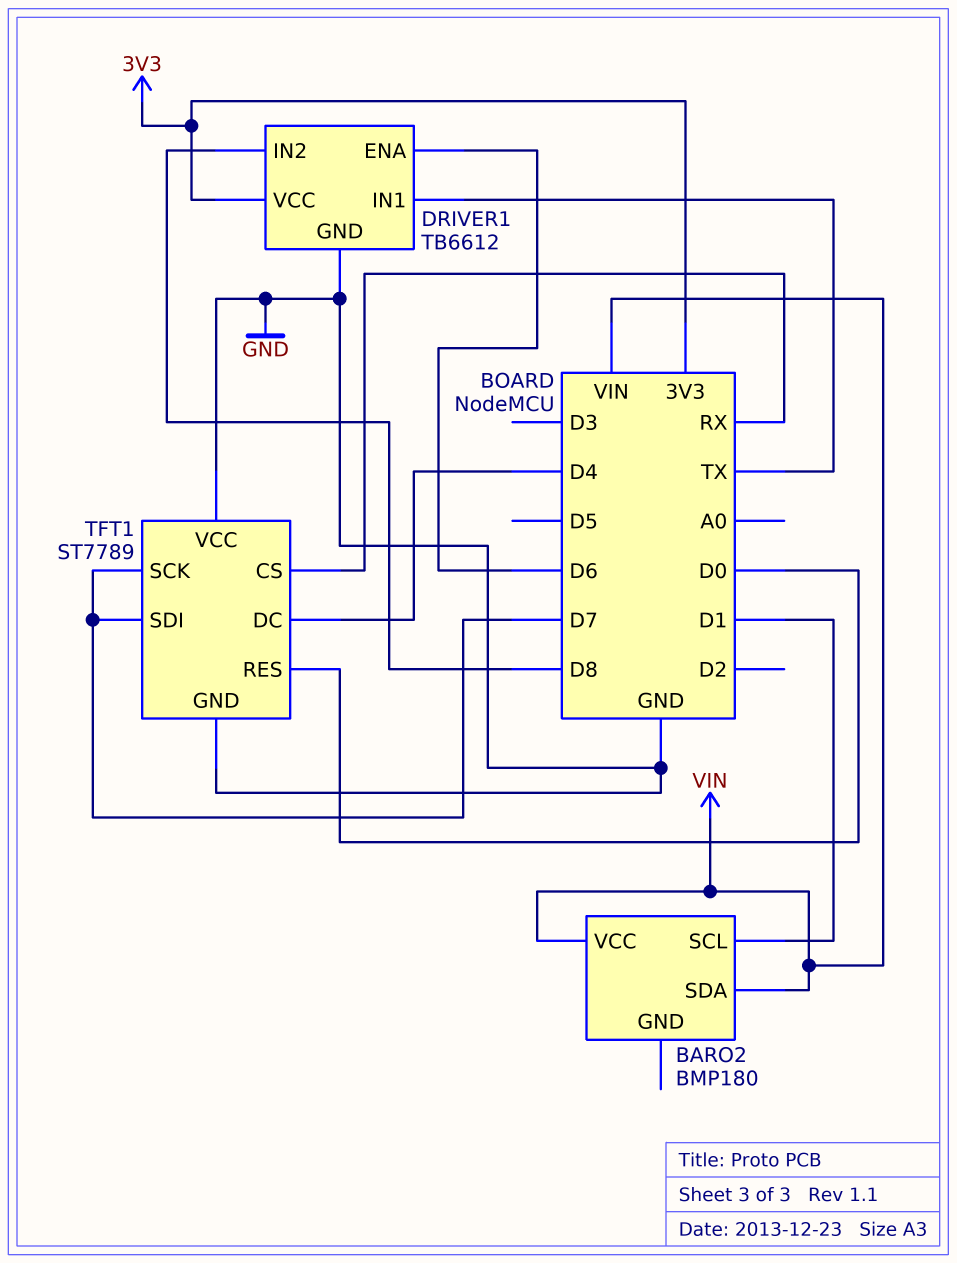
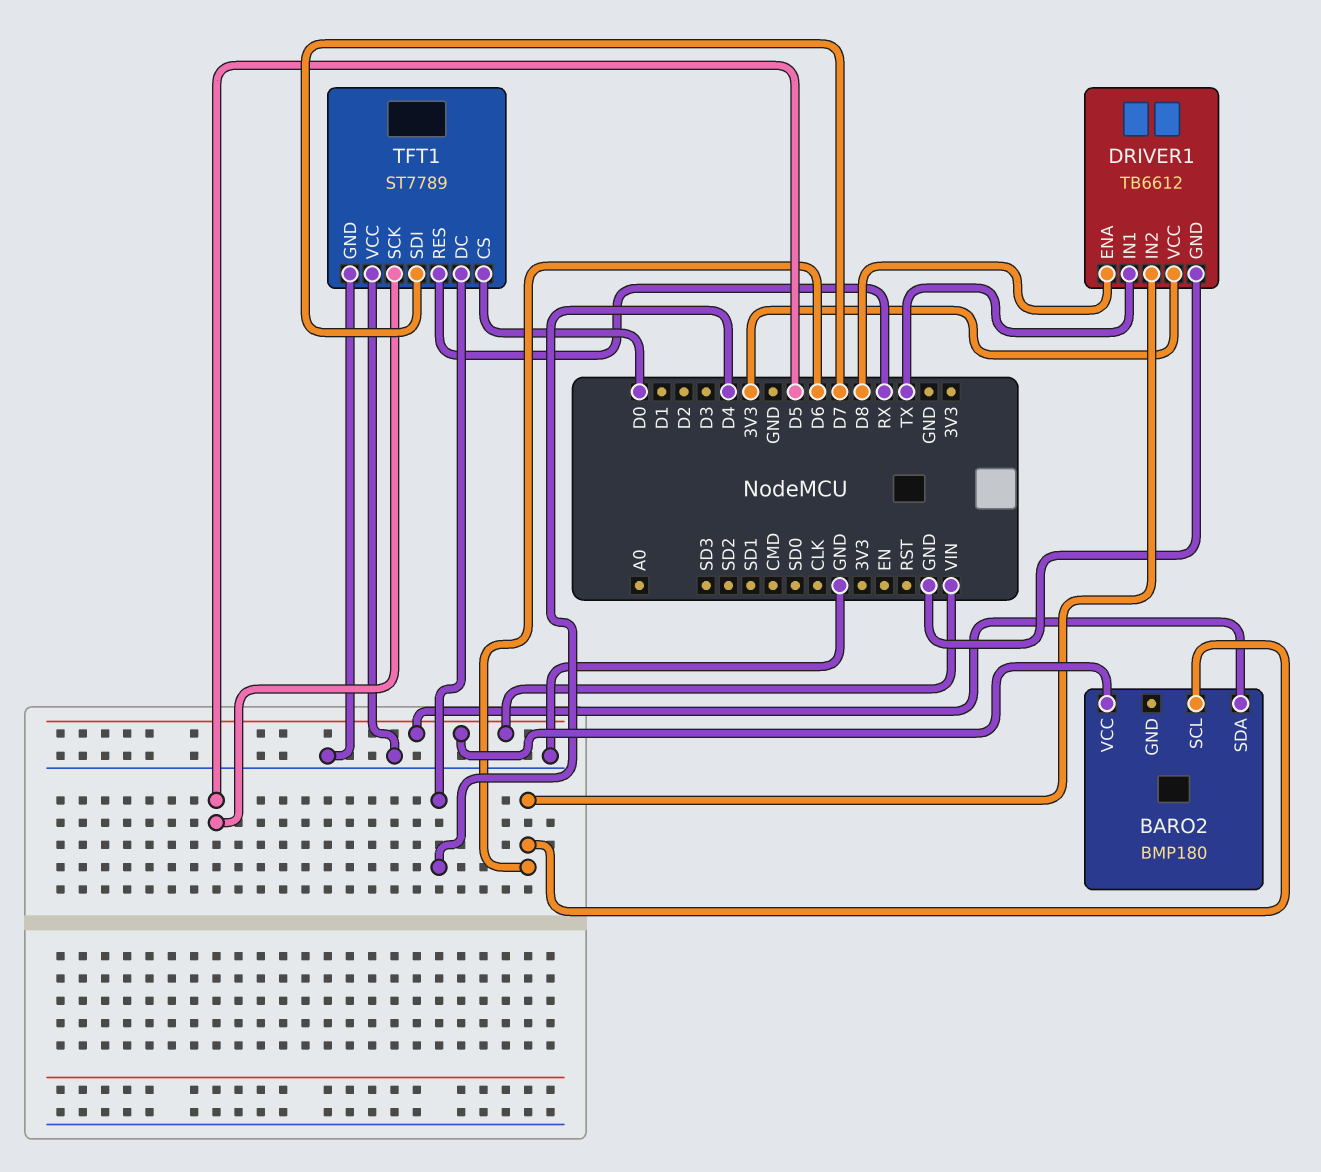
BARO2 pin SCL: D1 -> D6
DRIVER1 pin ENA: D6 -> D8
DRIVER1 pin IN2: D8 -> D6
TFT1 pin CS: RX -> D0
TFT1 pin RES: D0 -> RX
TFT1 pin SCK: D7 -> D5

